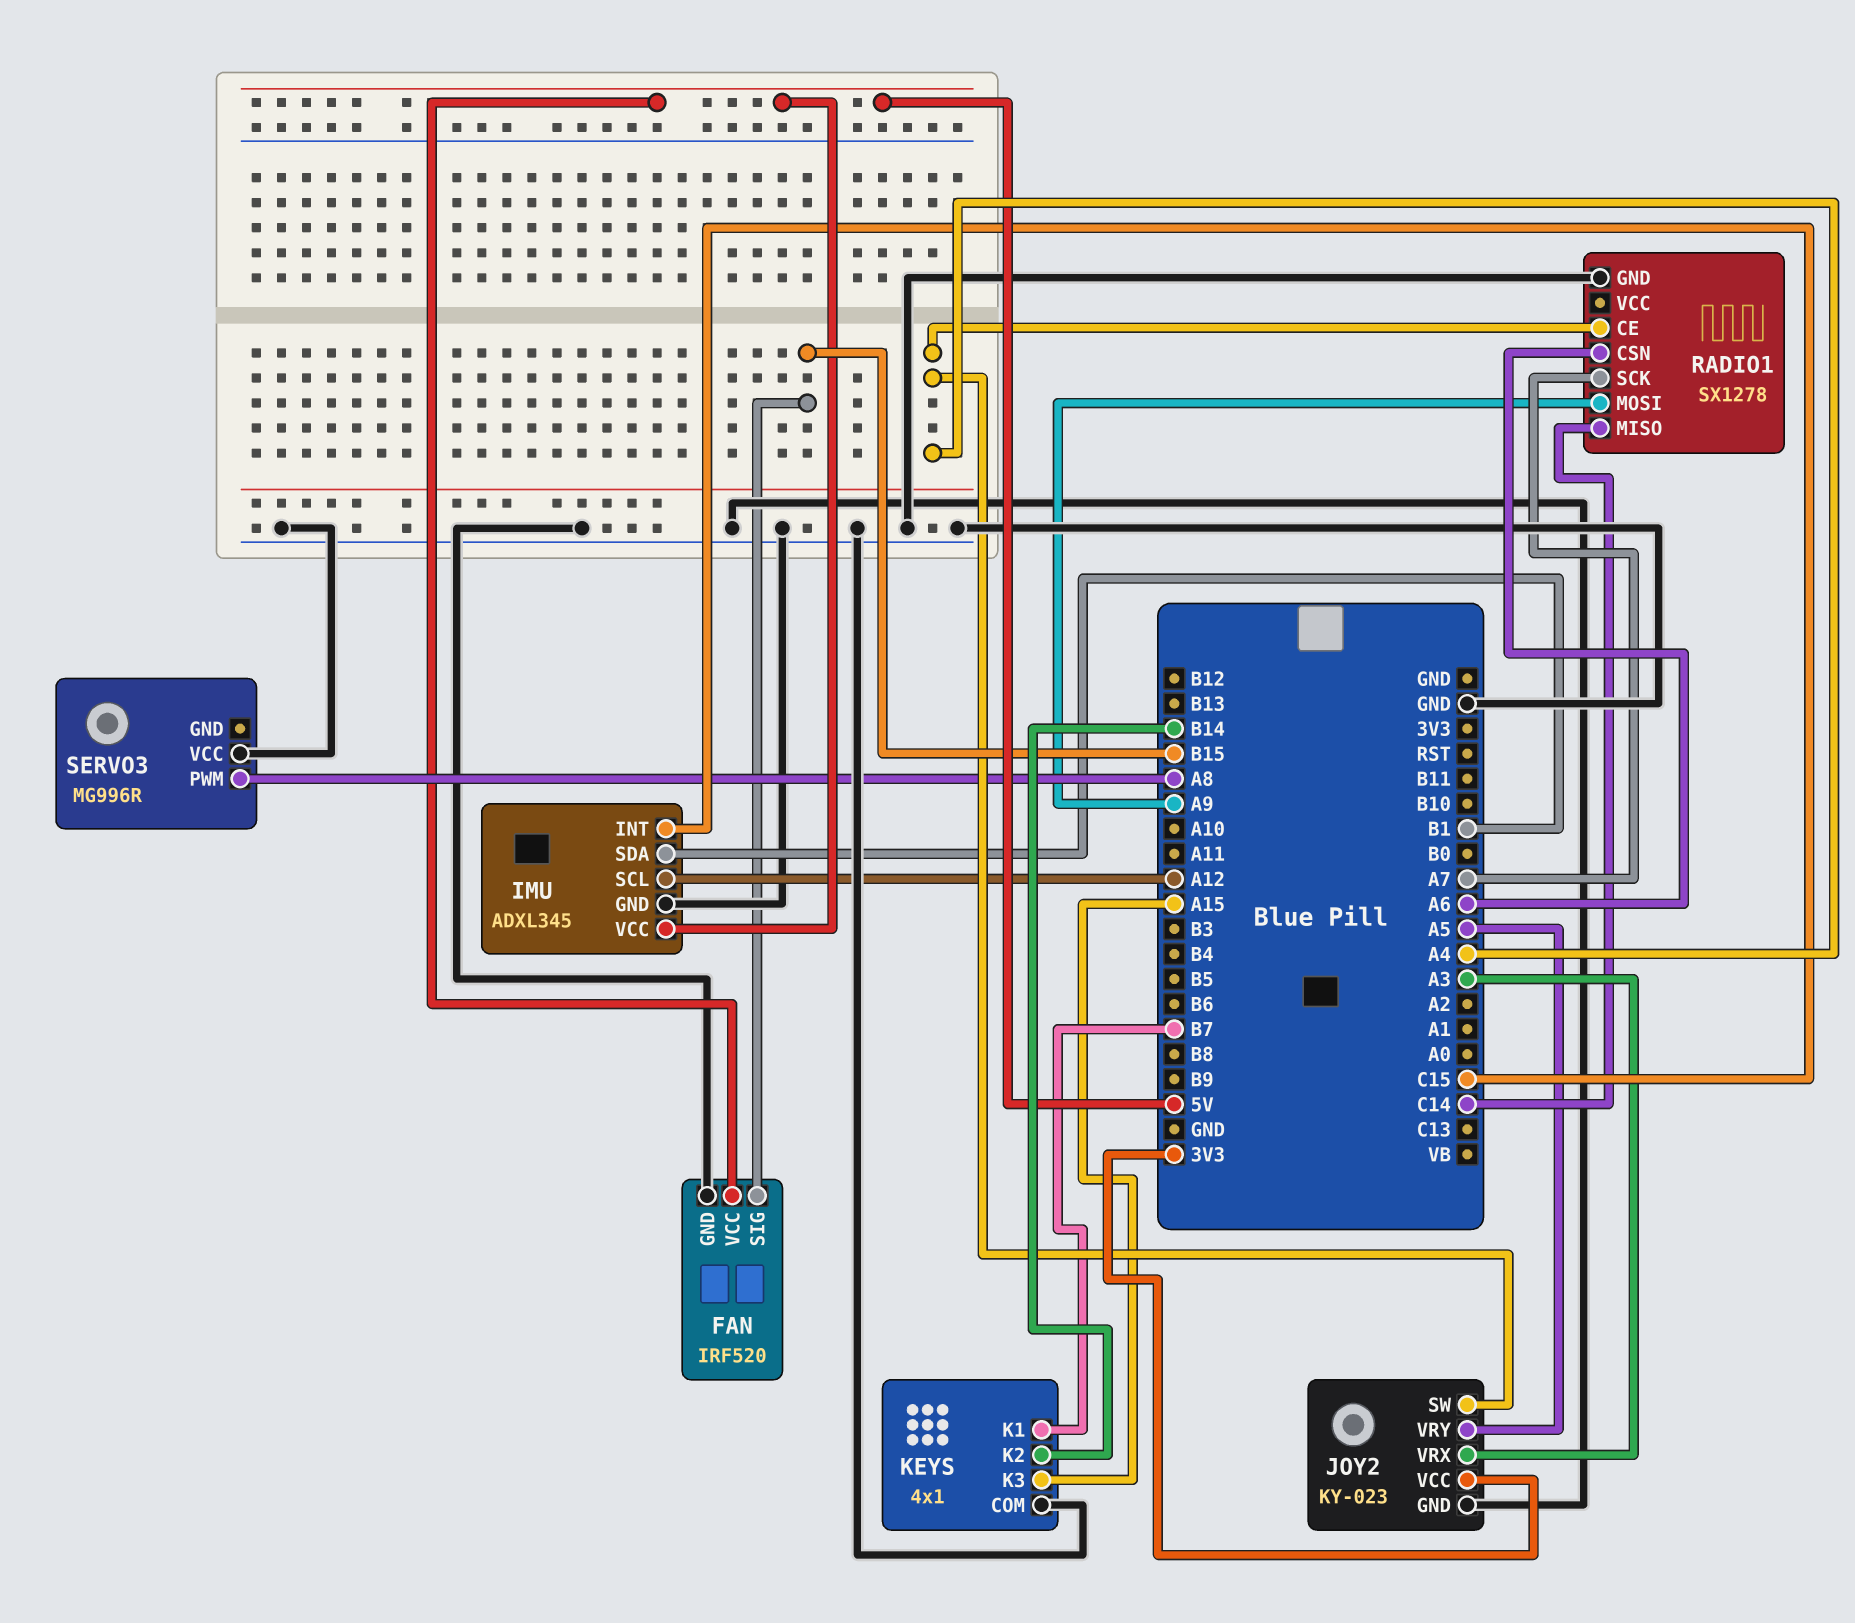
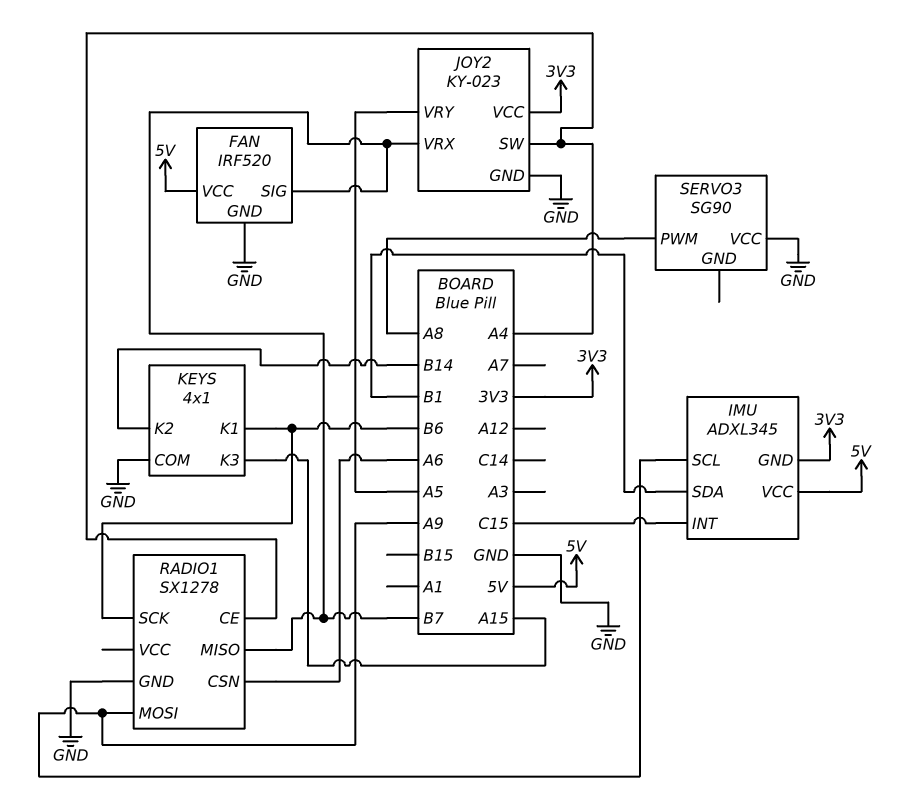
FAN pin SIG: B15 -> B7
IMU pin GND: GND -> 3V3
IMU pin SCL: A12 -> A9
JOY2 pin VRX: A3 -> B7
KEYS pin K1: B7 -> B6
RADIO1 pin MISO: C14 -> B7
RADIO1 pin SCK: A7 -> B6
SERVO3: MG996R -> SG90

